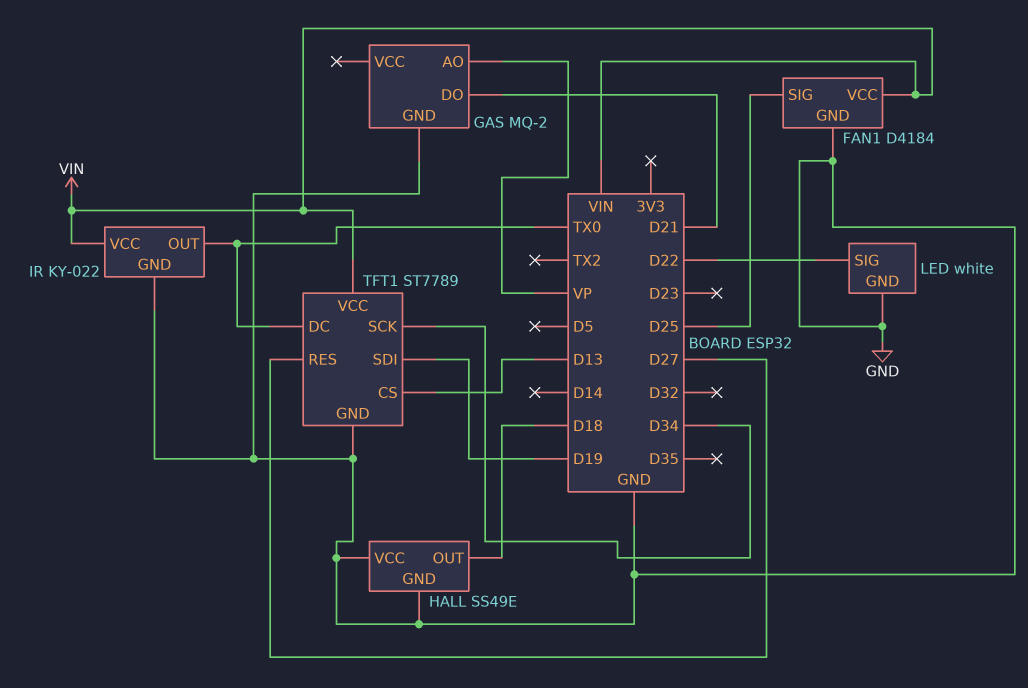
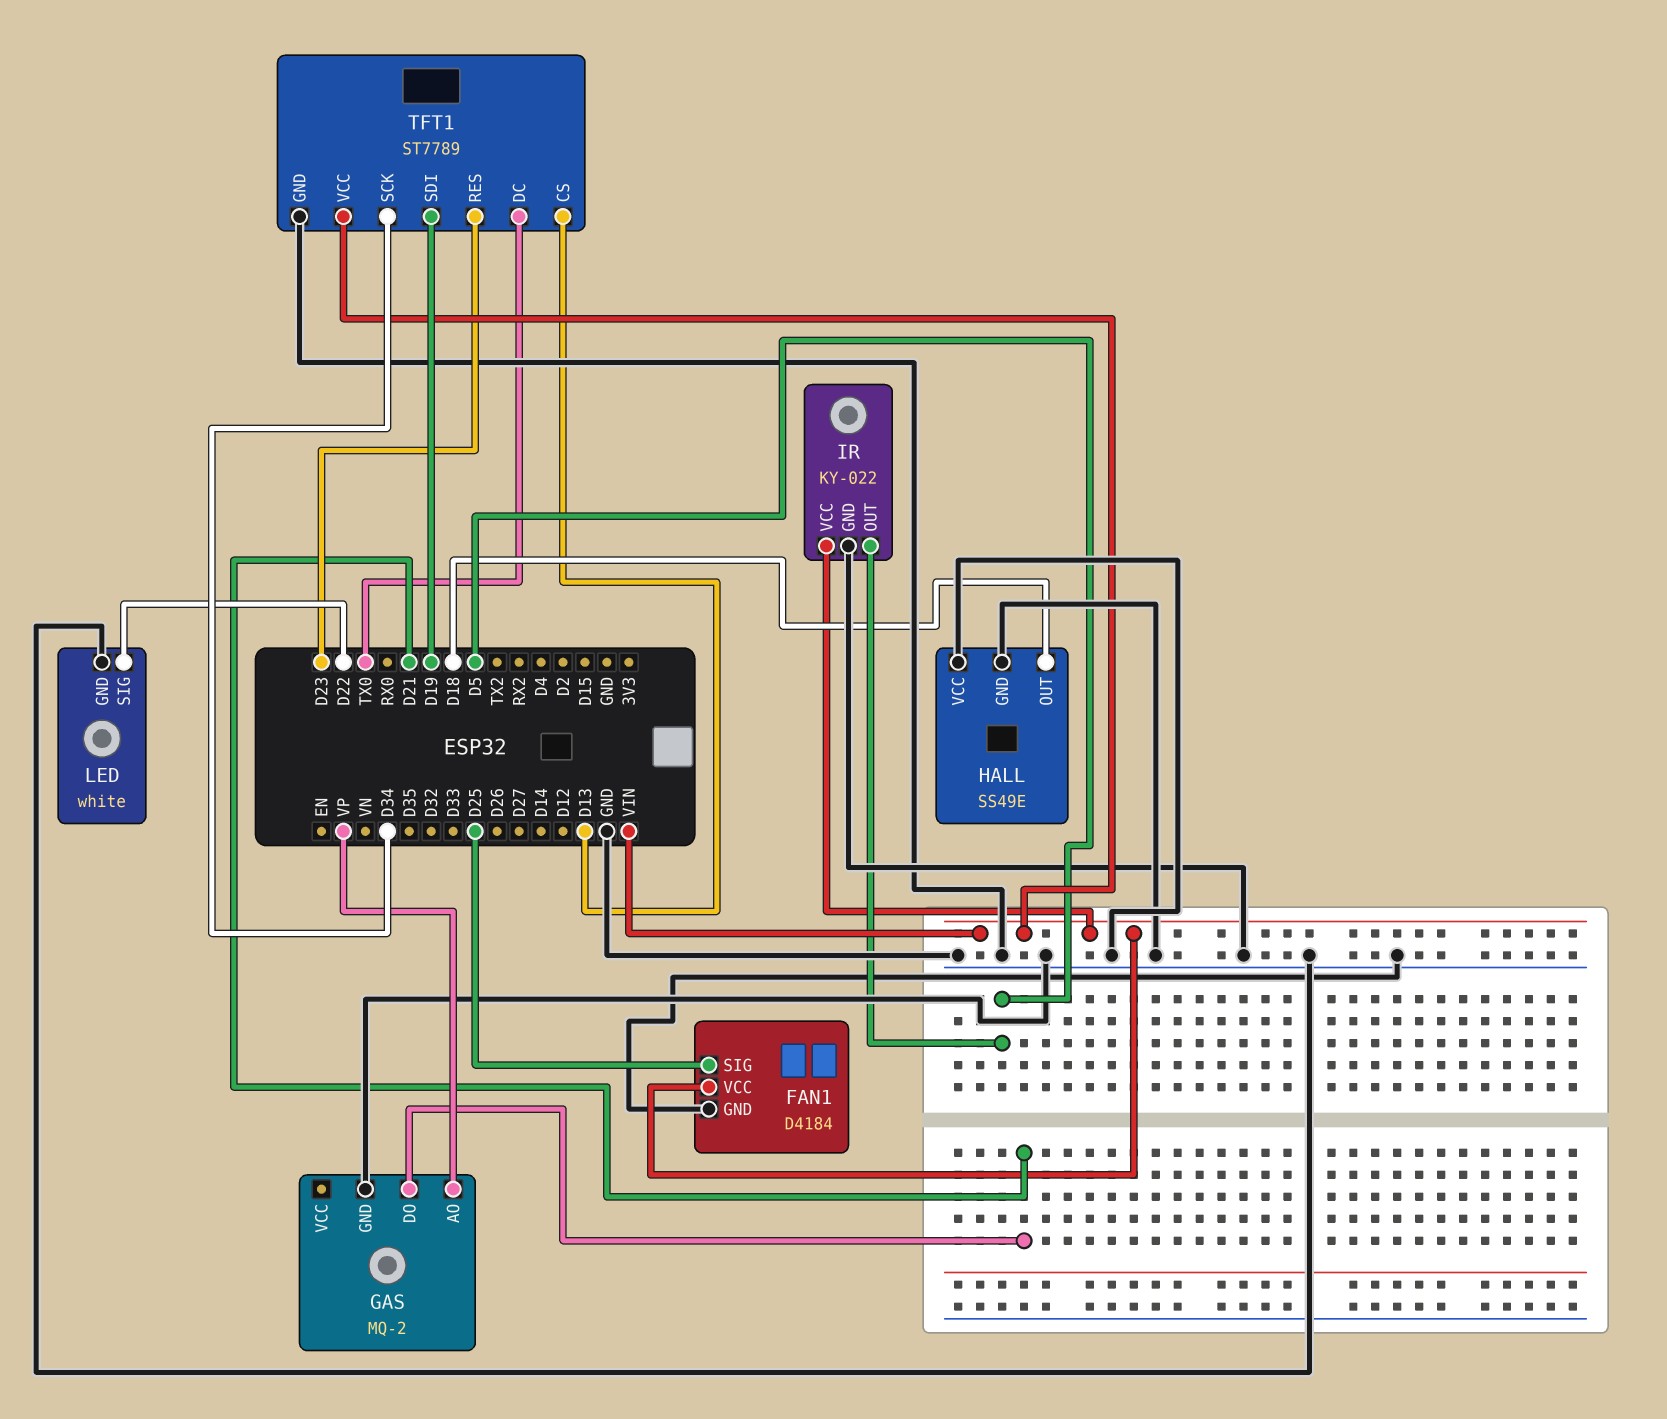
IR pin OUT: TX0 -> D5
TFT1 pin RES: D27 -> D23

